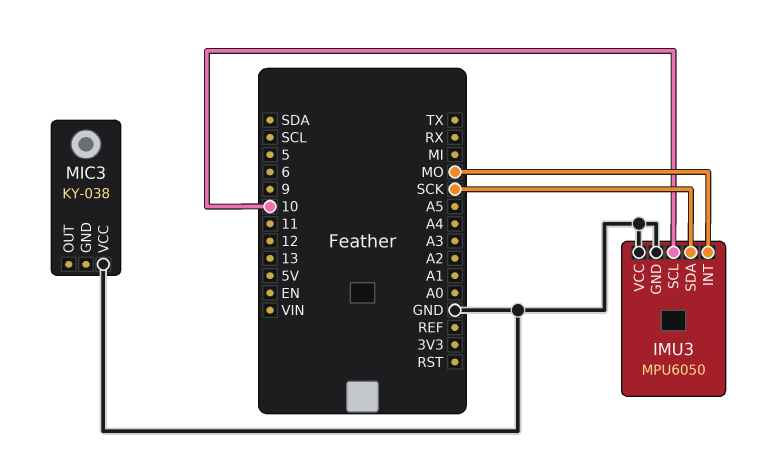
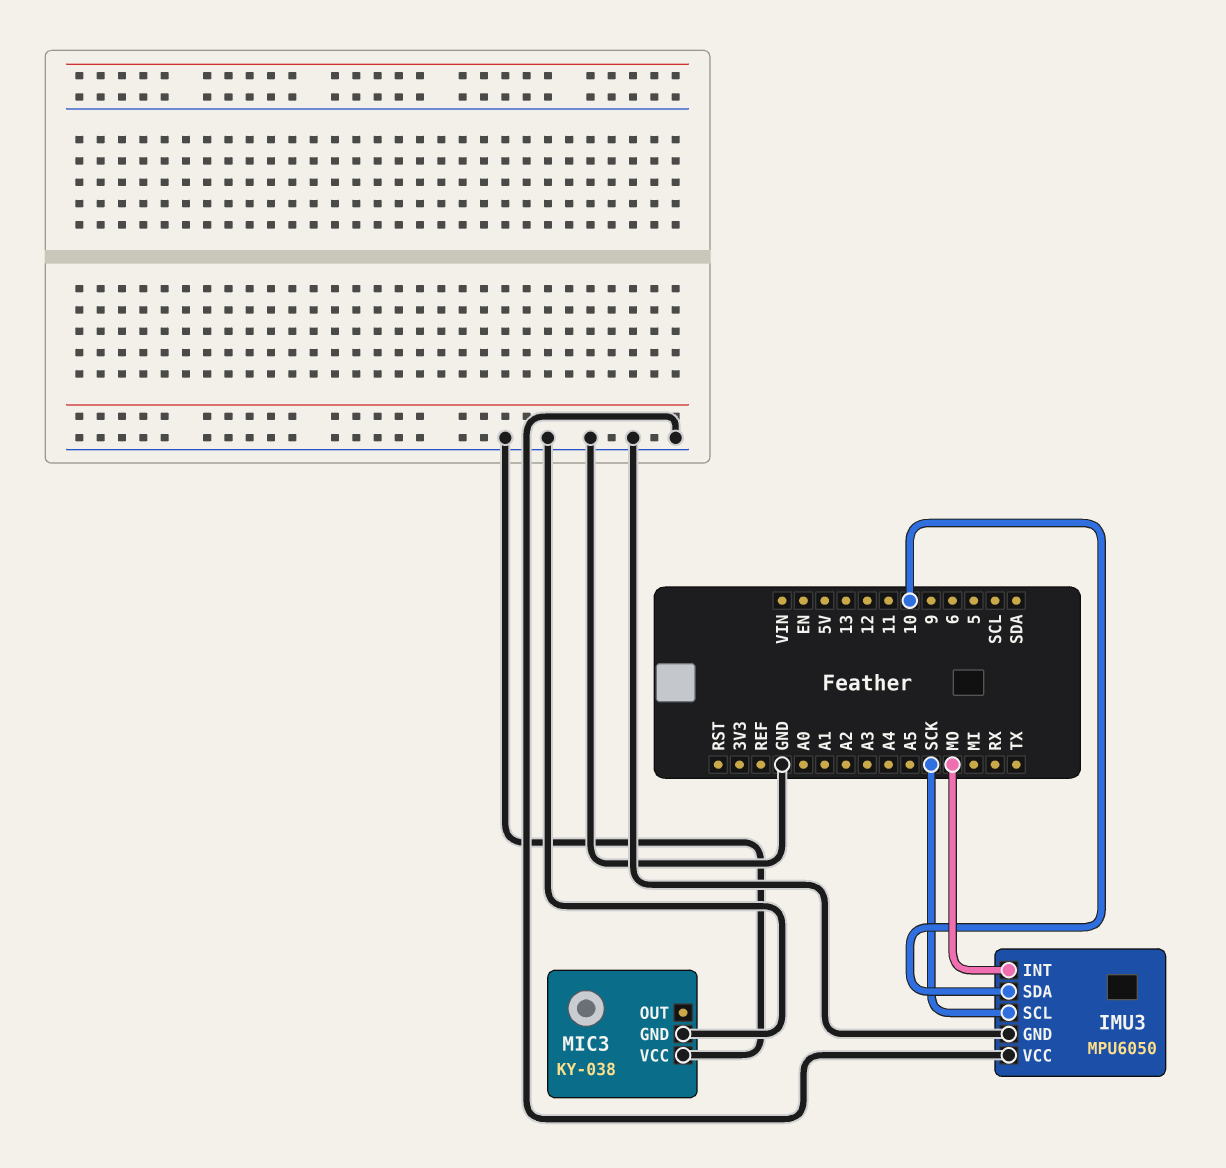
IMU3 pin SCL: 10 -> SCK
IMU3 pin SDA: SCK -> 10
MIC3 pin GND: none -> GND

